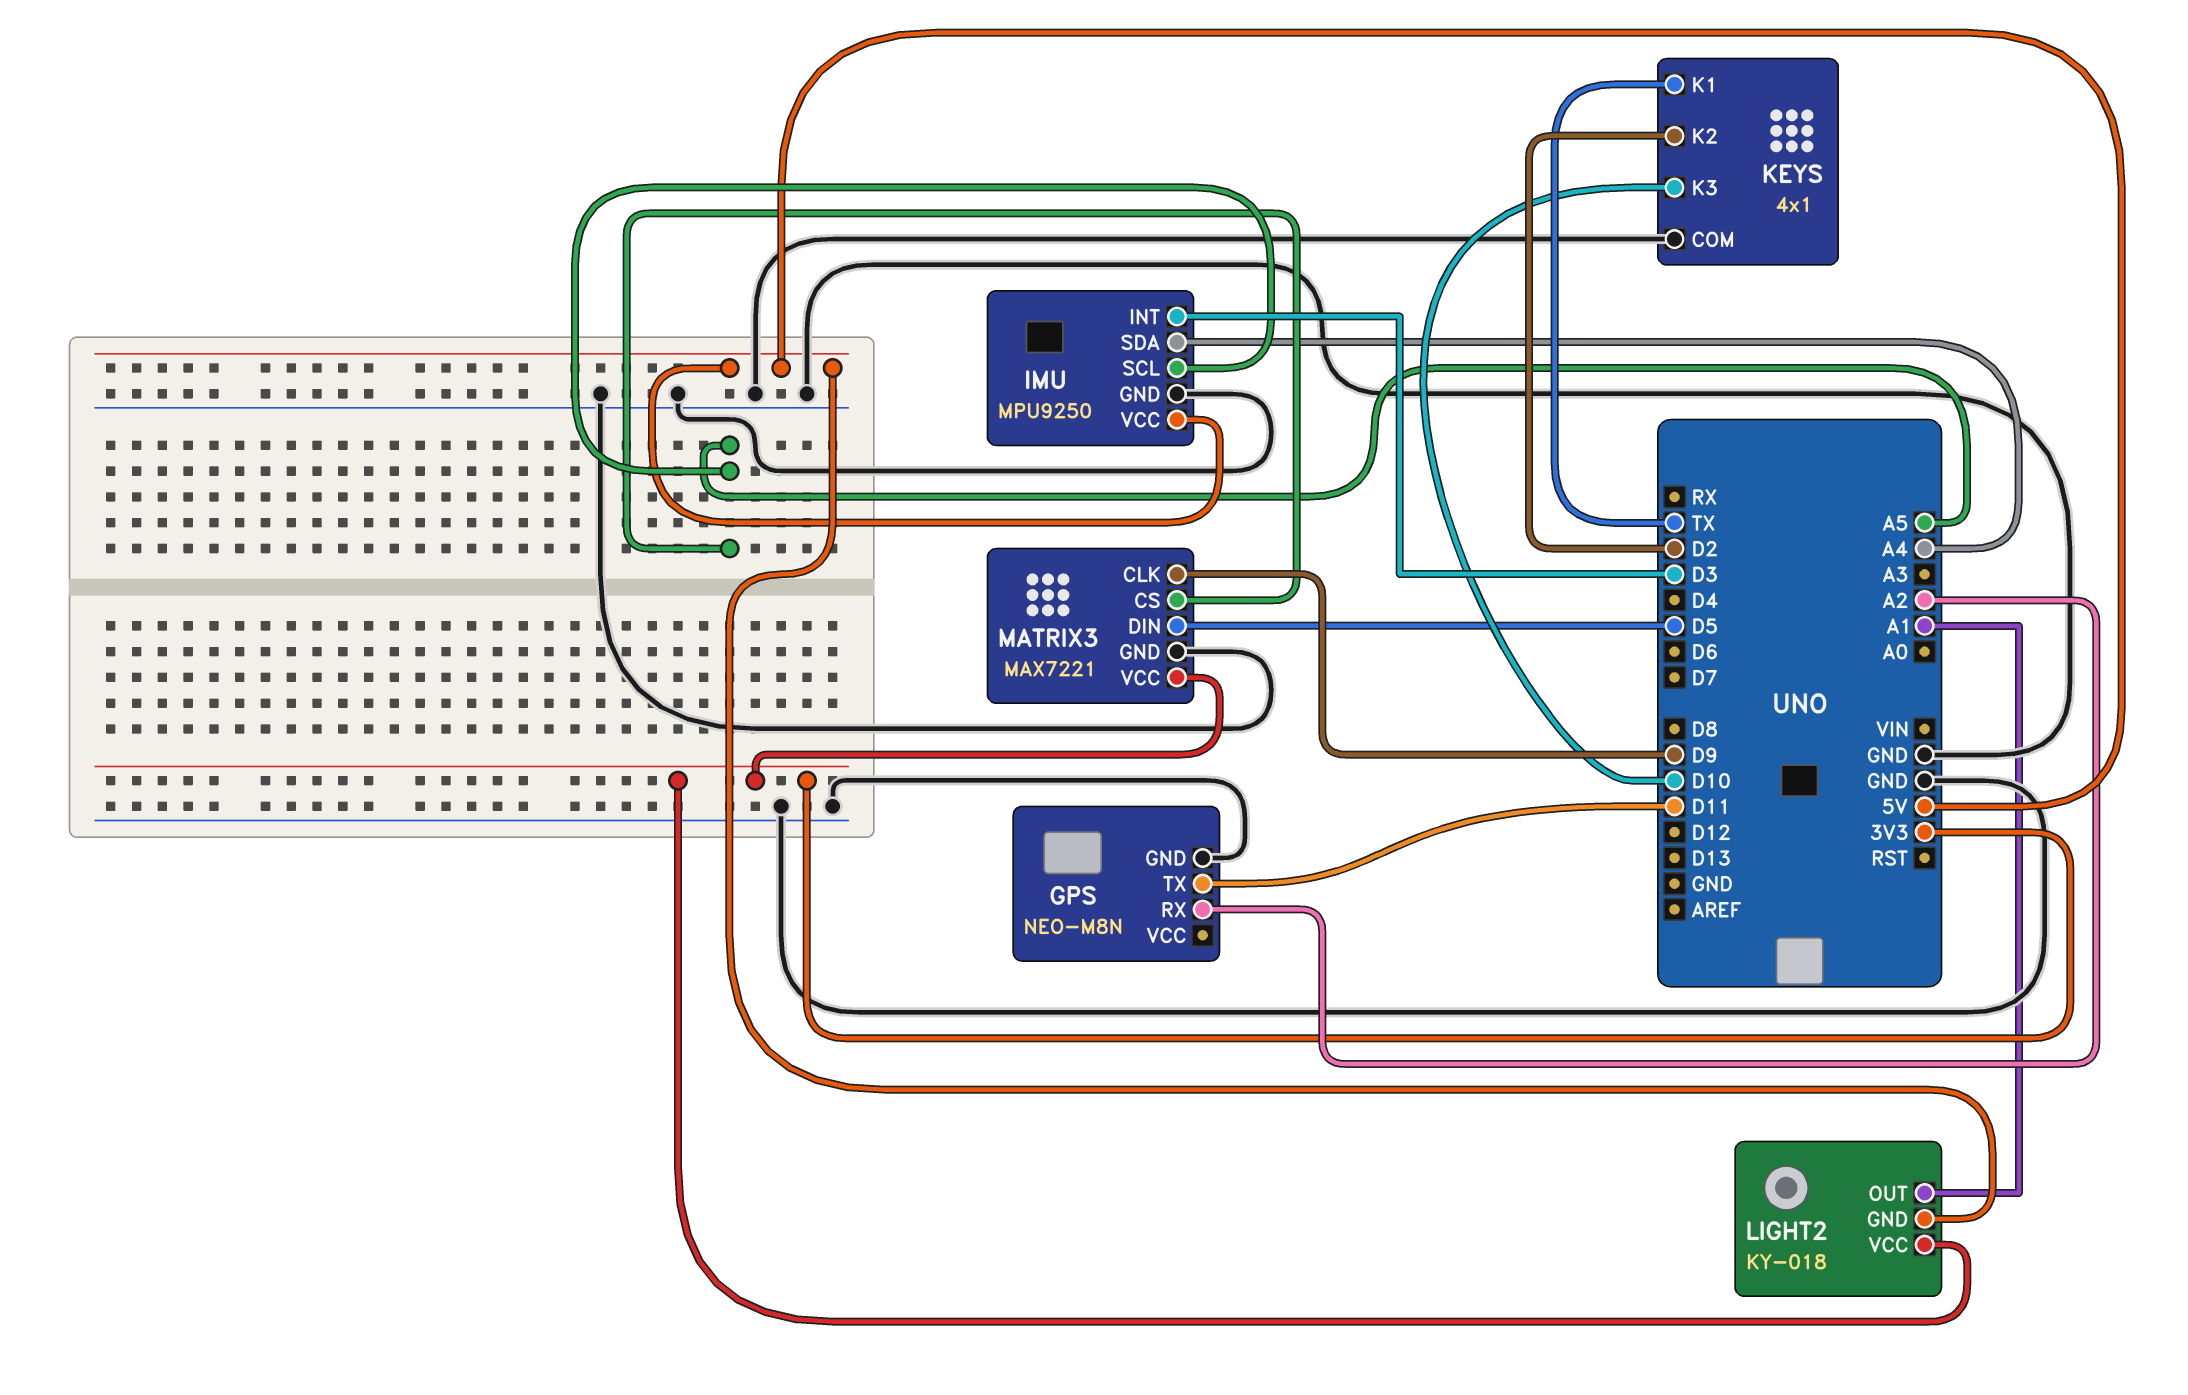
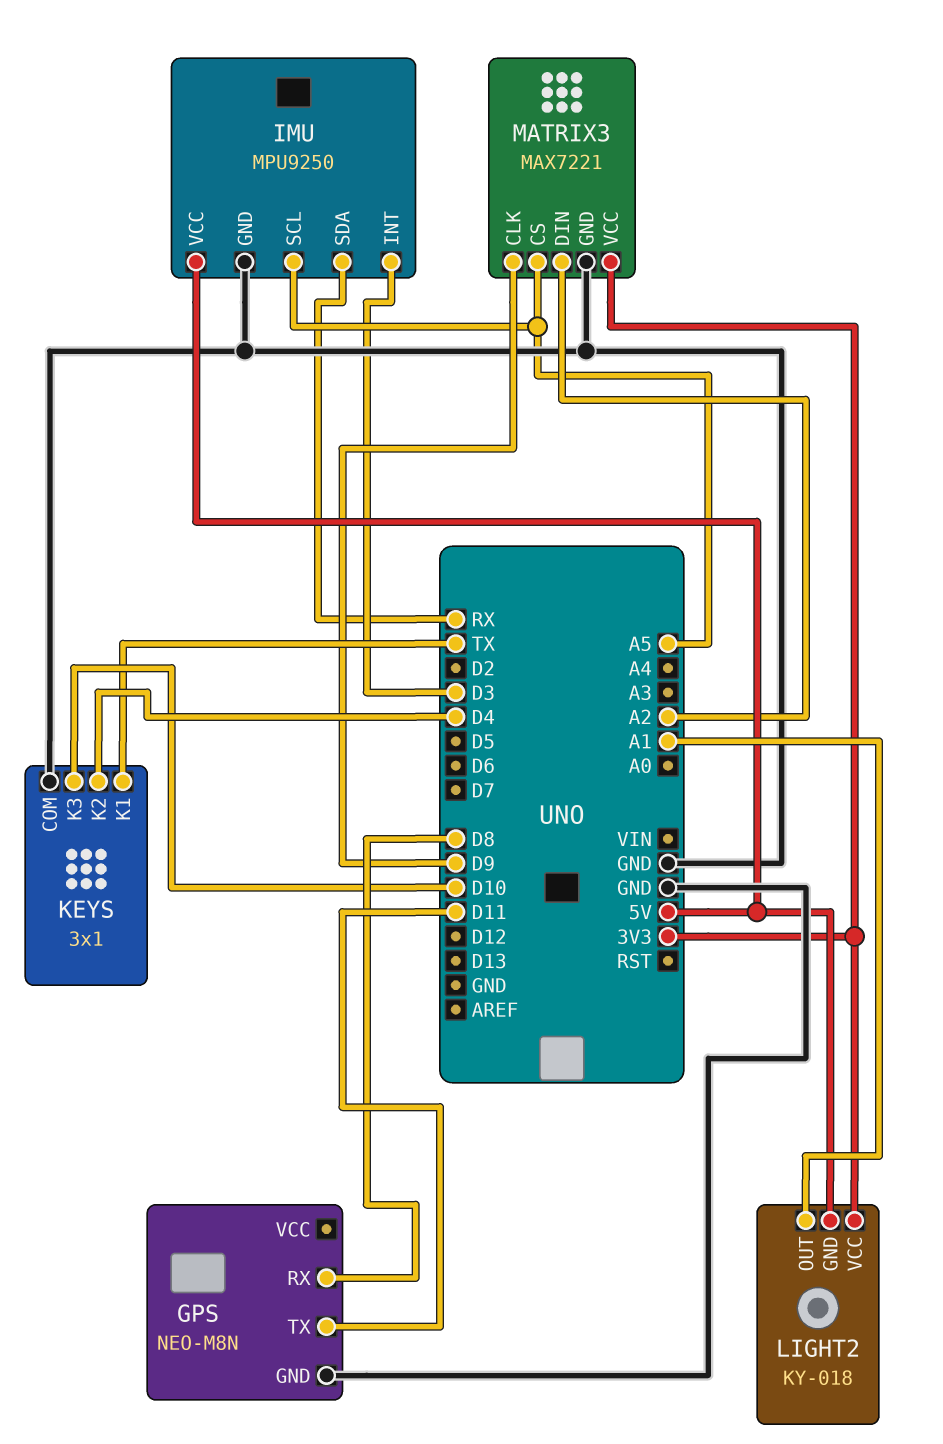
GPS pin RX: A2 -> D8
IMU pin SDA: A4 -> RX
KEYS: 4x1 -> 3x1
KEYS pin K2: D2 -> D4
MATRIX3 pin DIN: D5 -> A2

